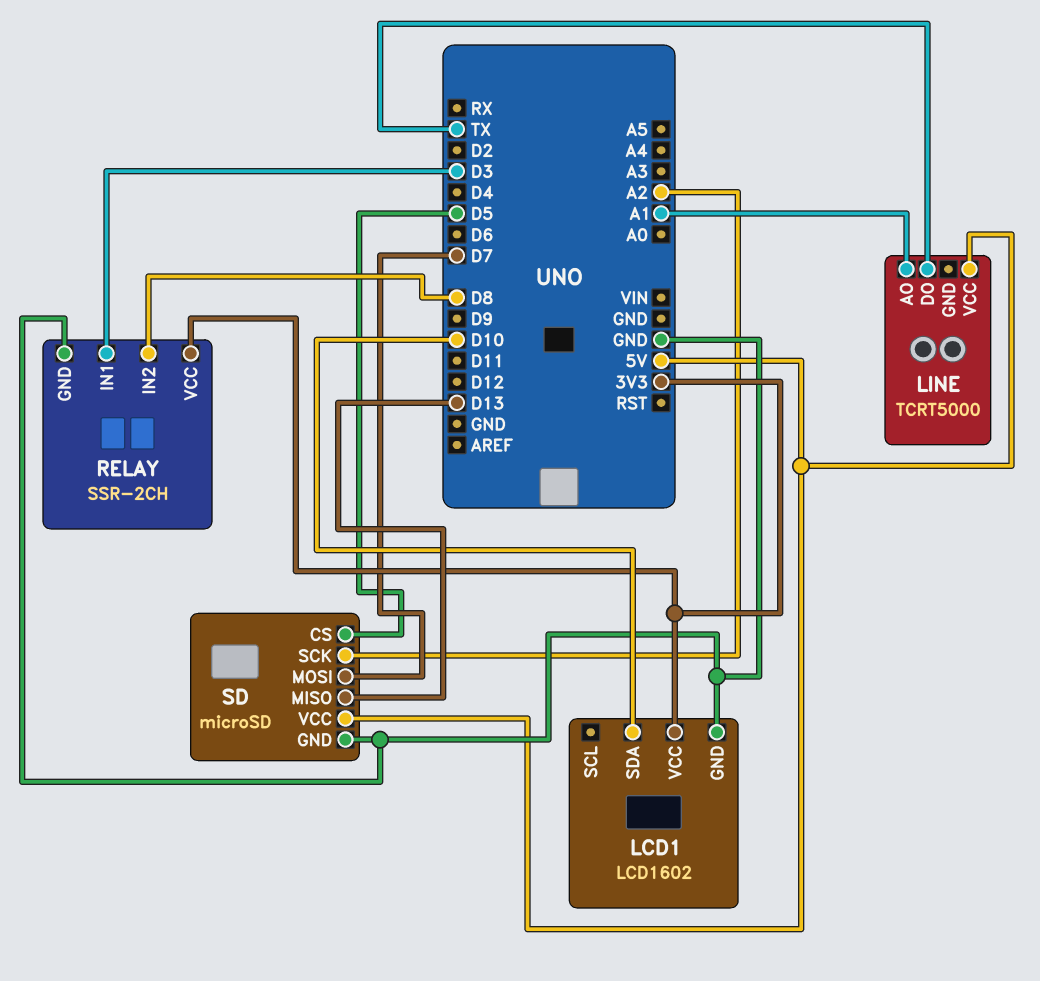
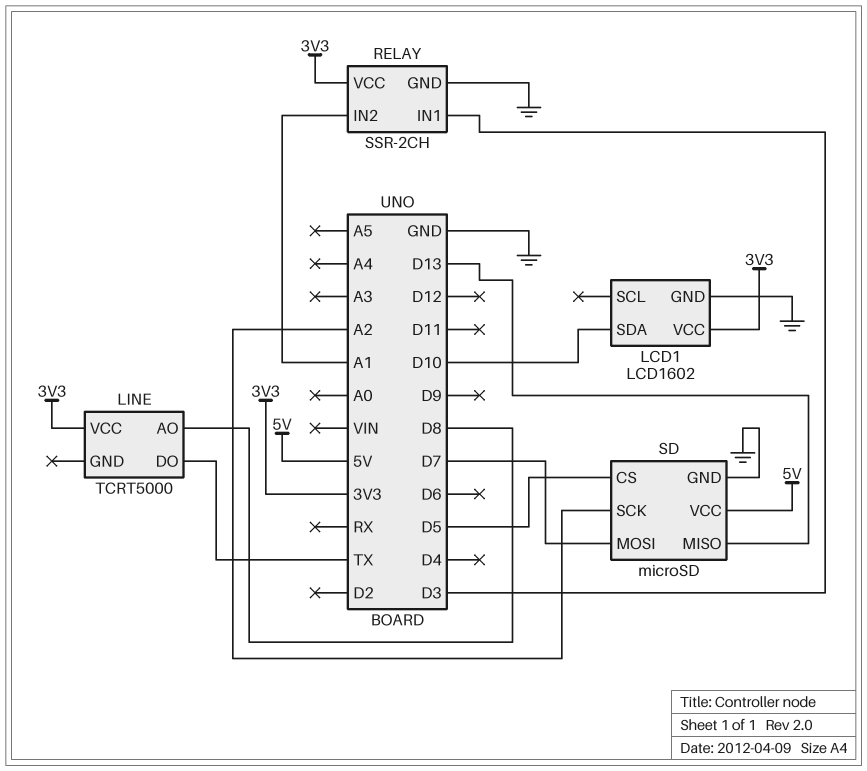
LINE pin AO: A1 -> D8
LINE pin VCC: 5V -> 3V3
RELAY pin IN2: D8 -> A1

